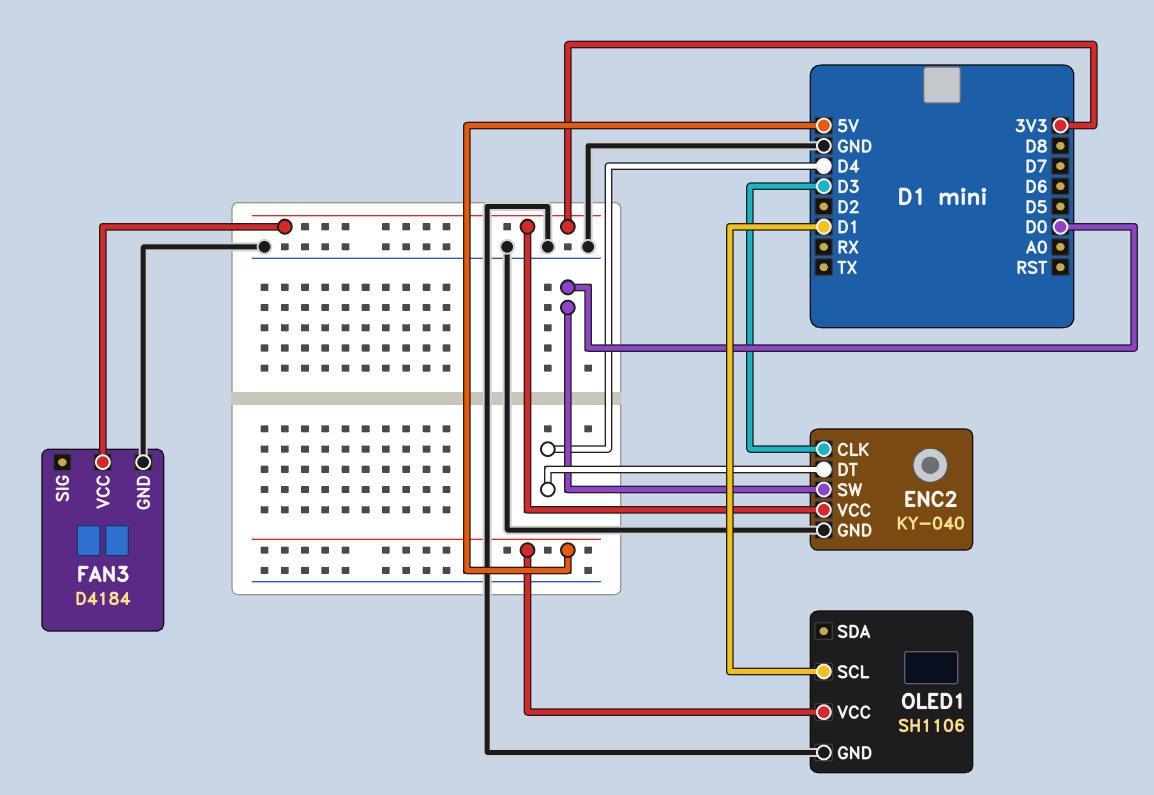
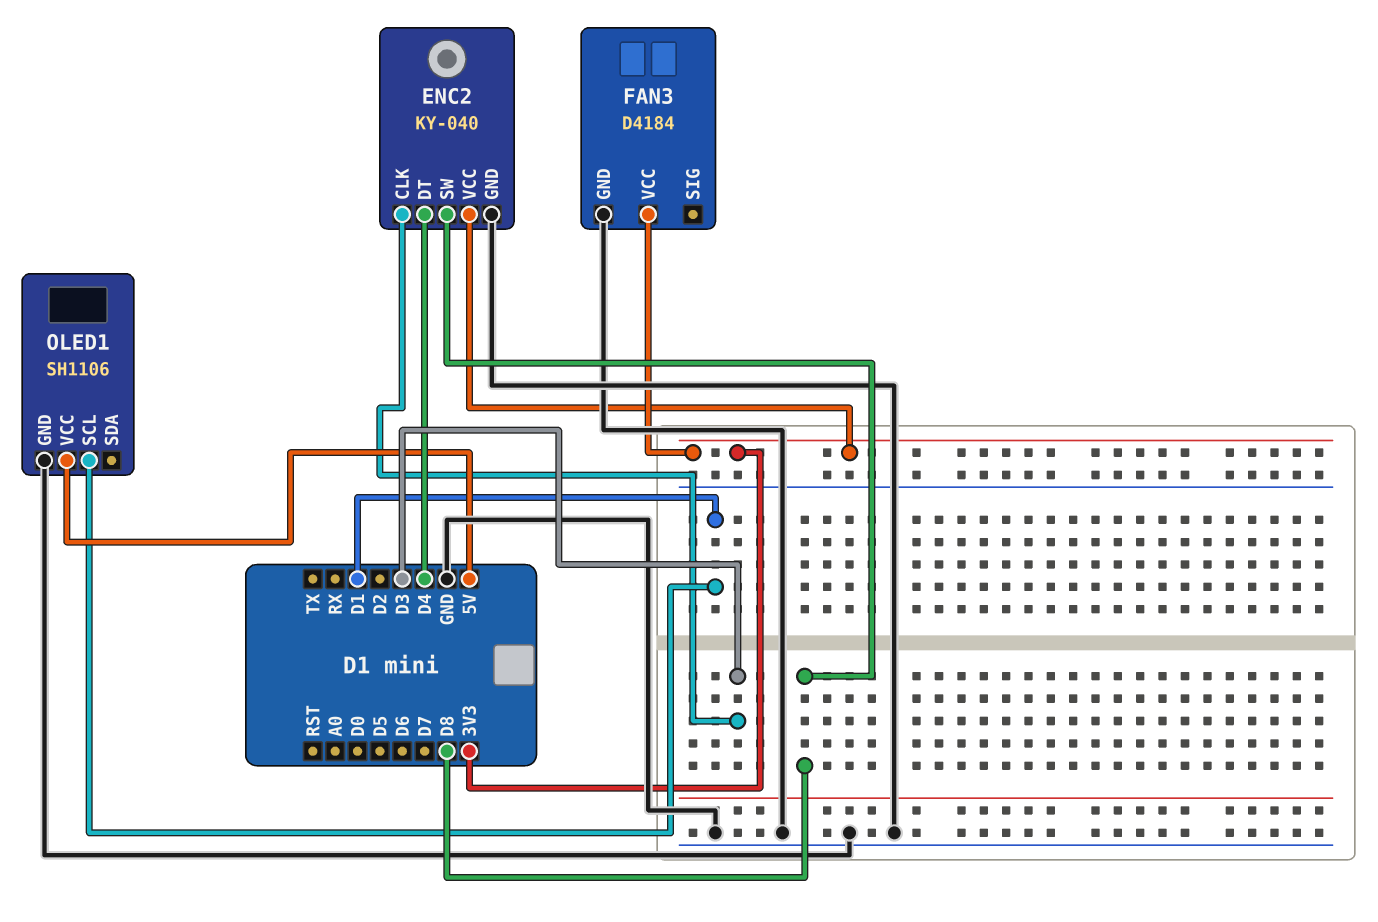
ENC2 pin SW: D0 -> D8

